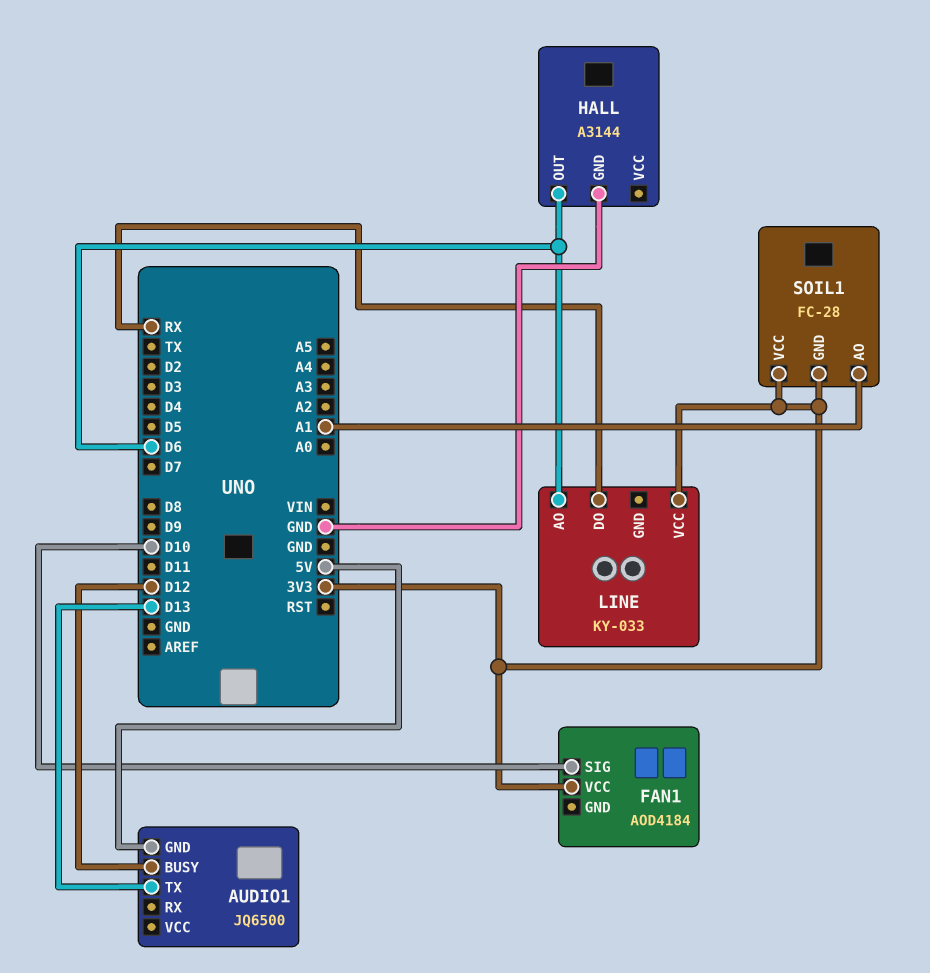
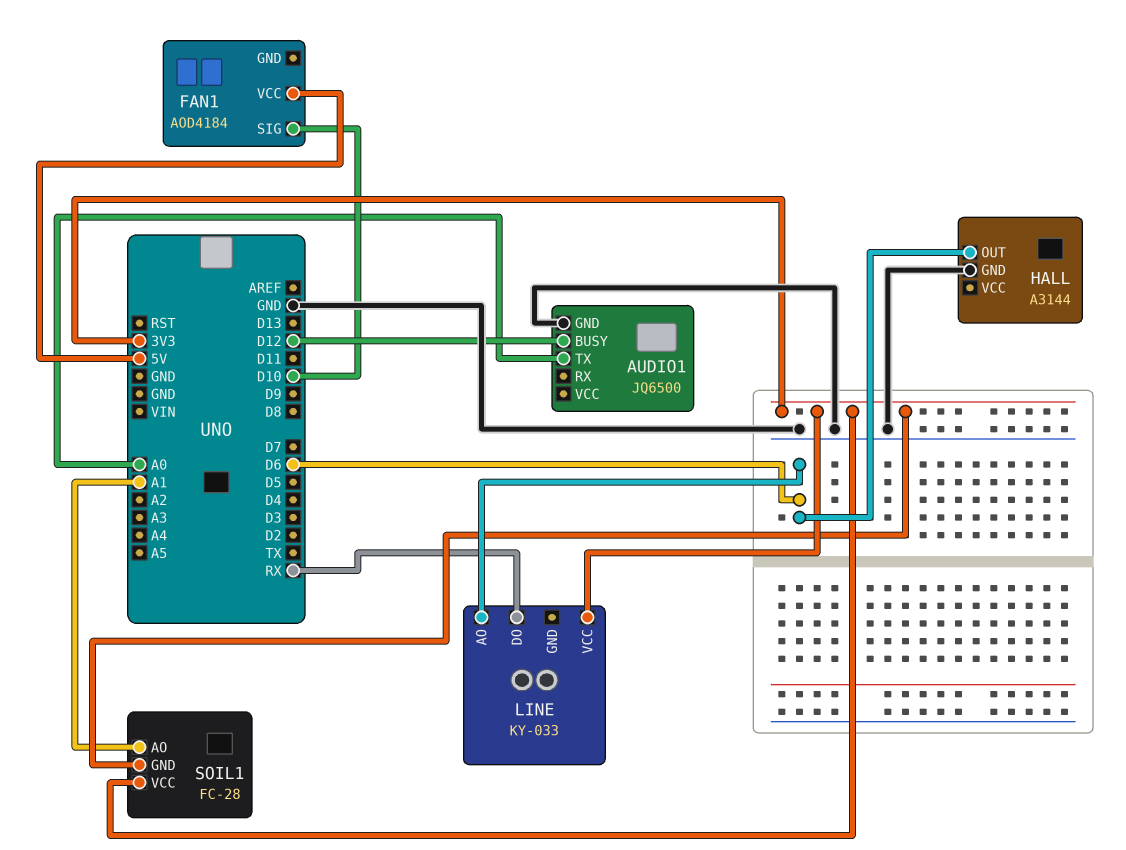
AUDIO1 pin GND: 5V -> GND
AUDIO1 pin TX: D13 -> A0
FAN1 pin VCC: 3V3 -> 5V

